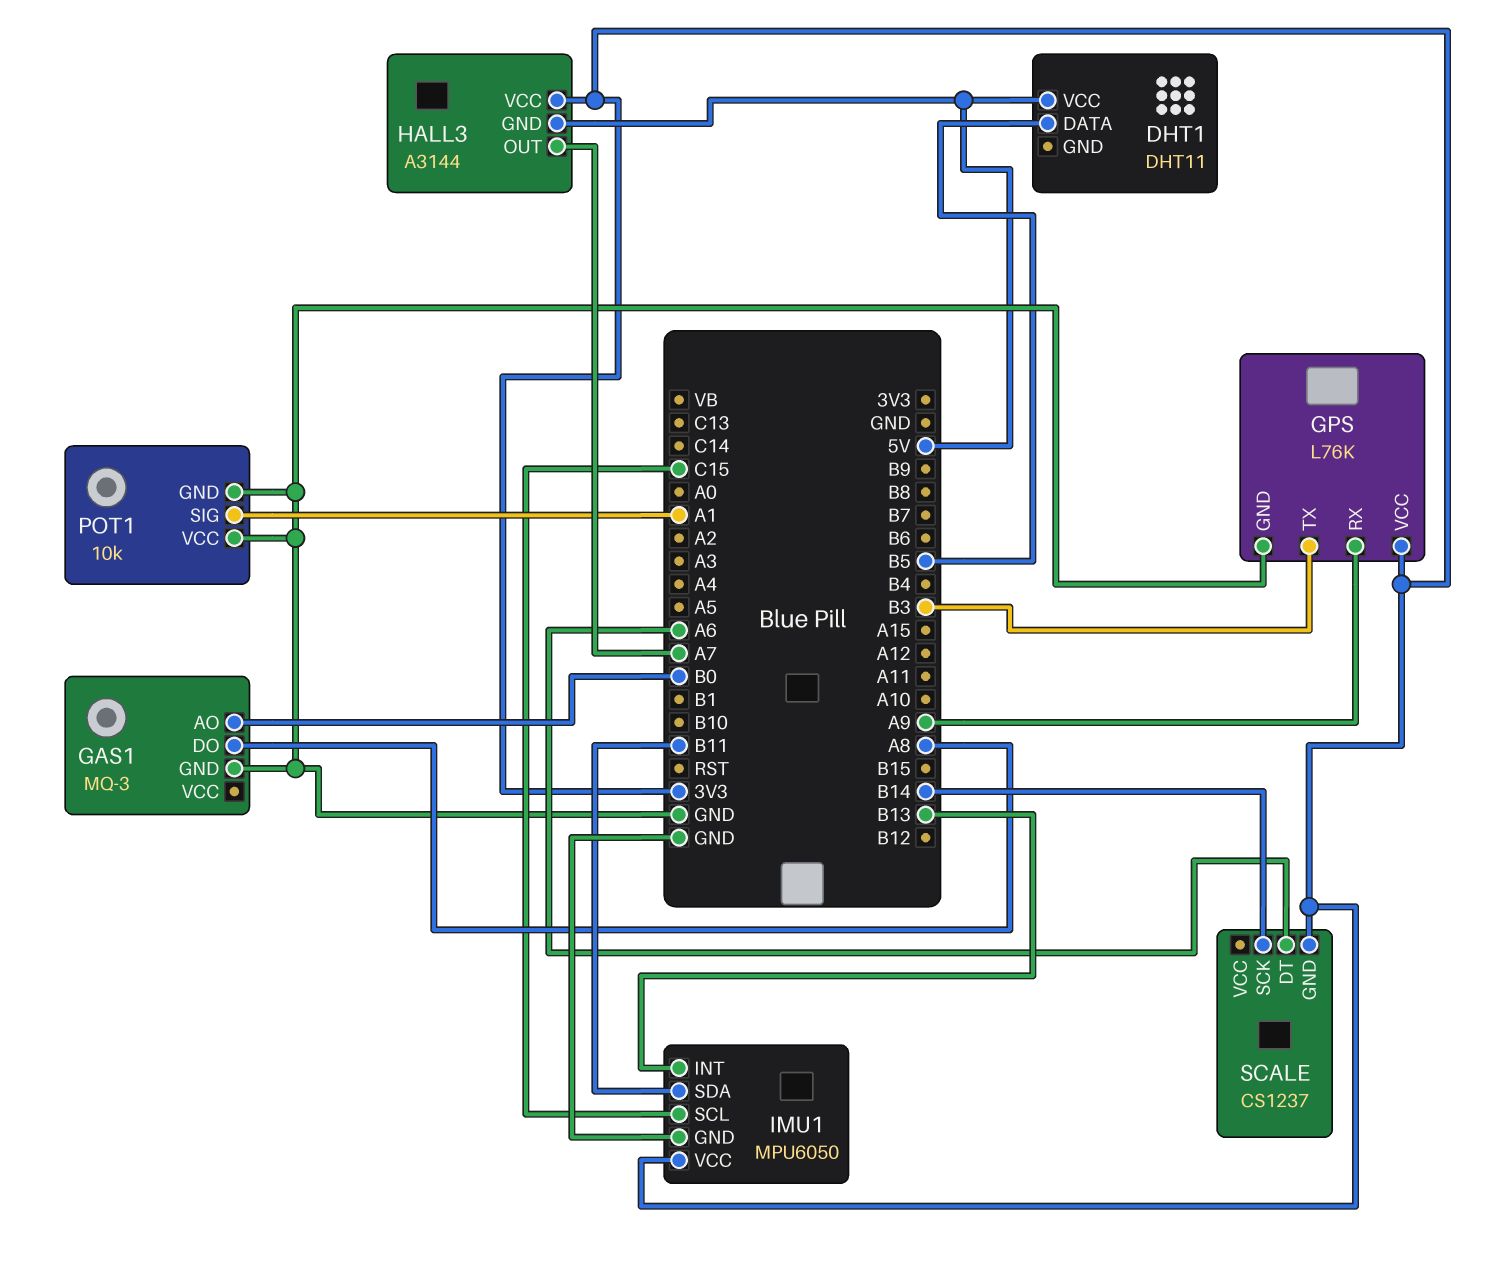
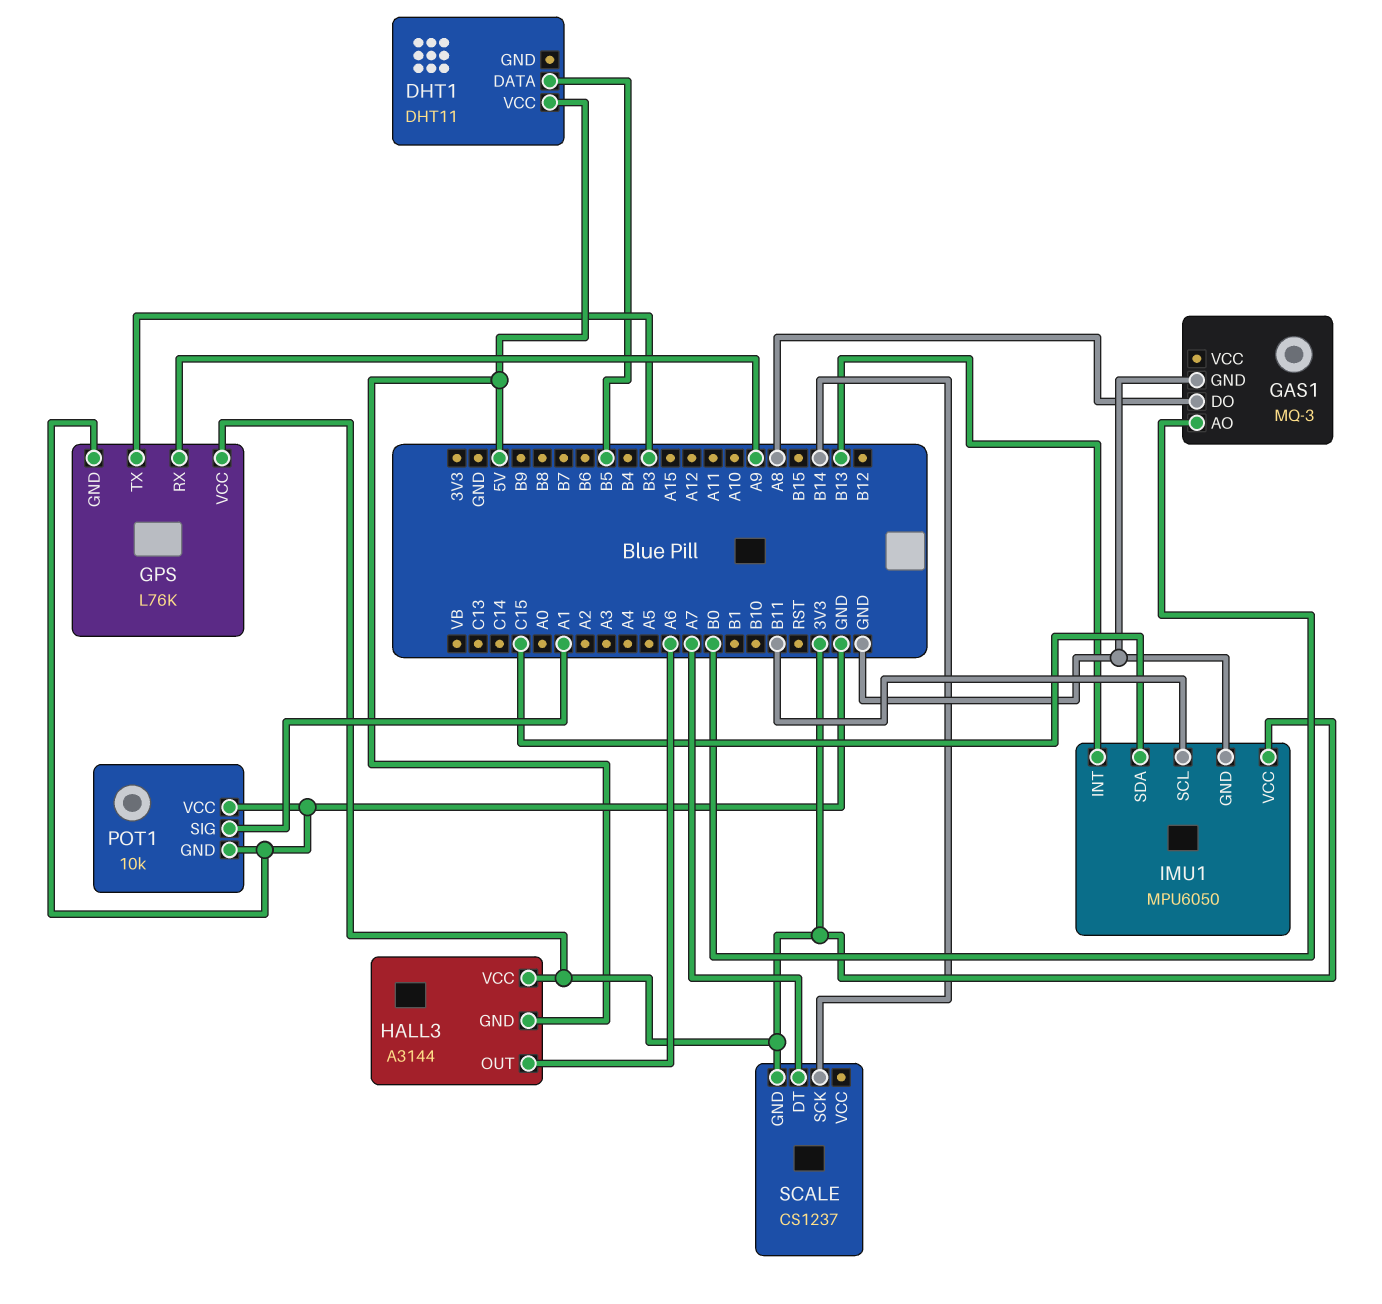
HALL3 pin OUT: A7 -> A6
IMU1 pin SCL: C15 -> B11
IMU1 pin SDA: B11 -> C15
SCALE pin DT: A6 -> A7

